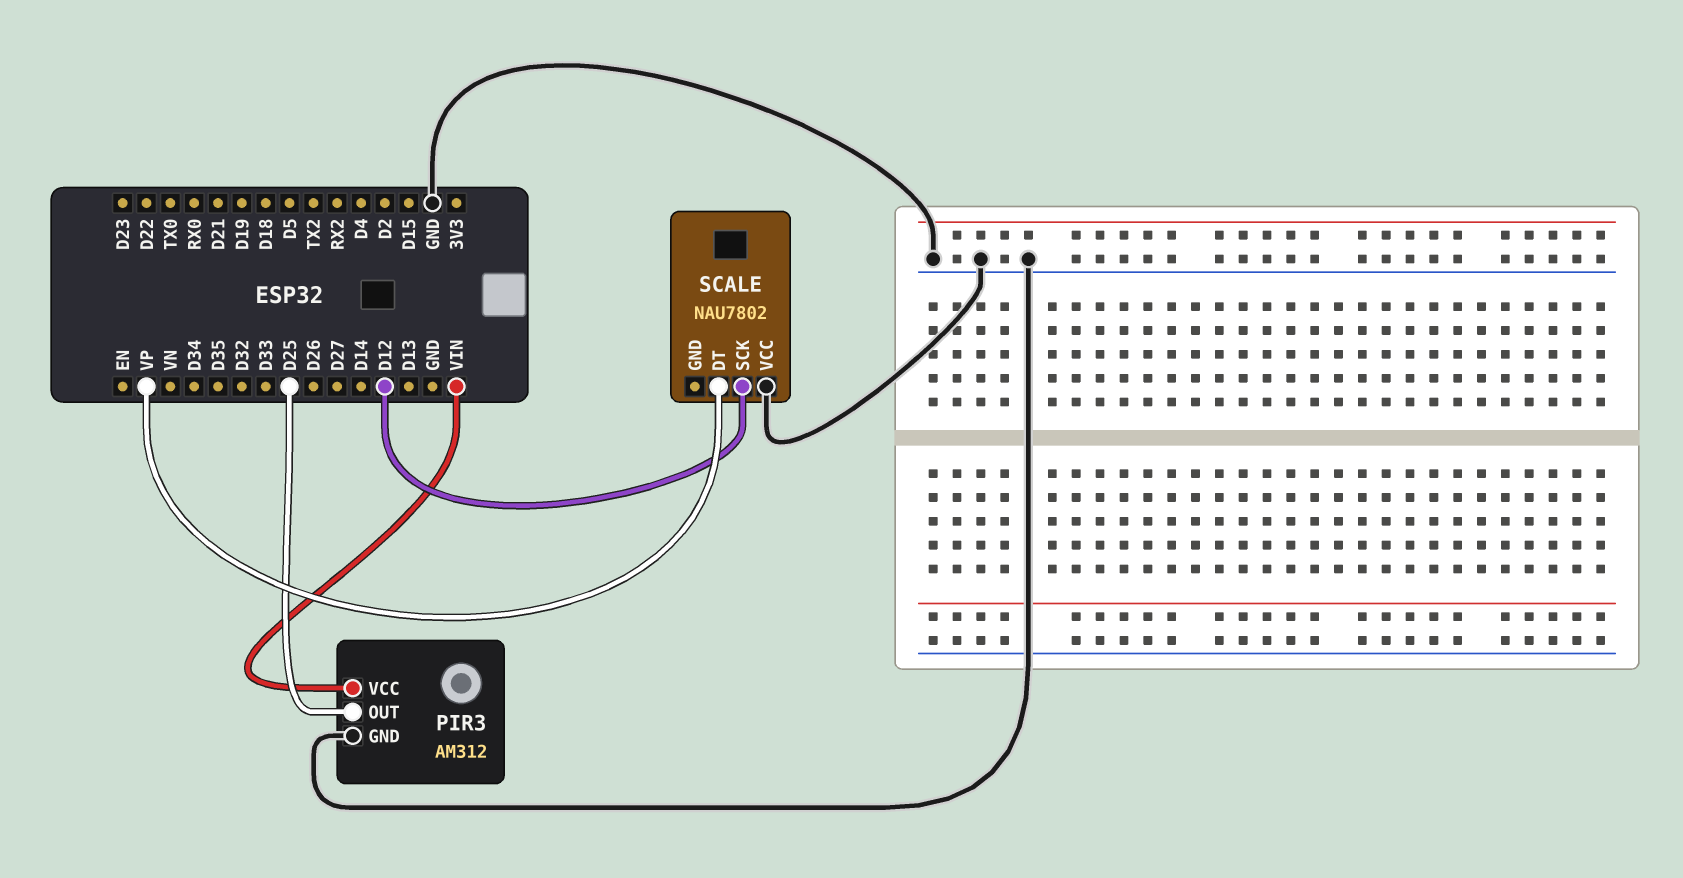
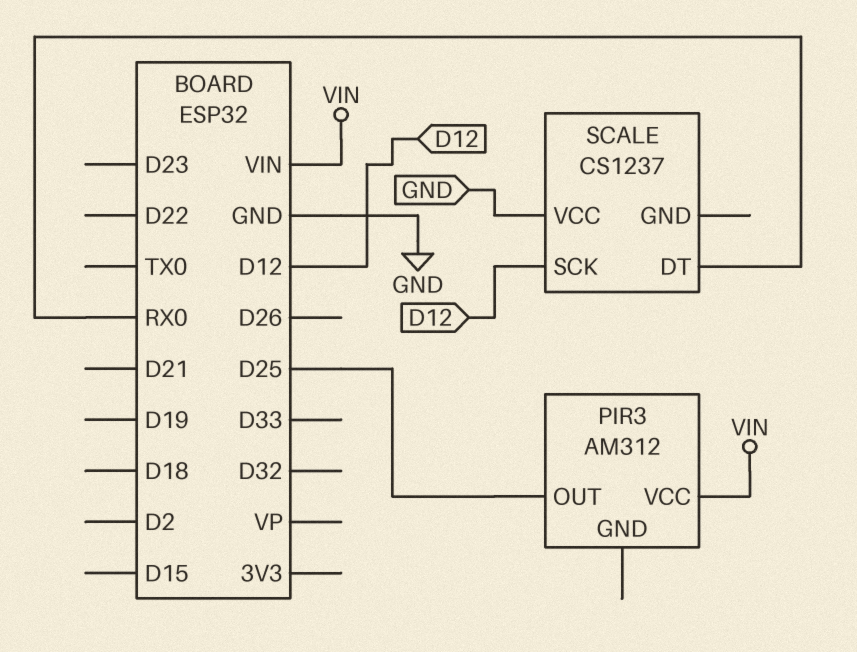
PIR3 pin GND: GND -> none
SCALE: NAU7802 -> CS1237
SCALE pin DT: VP -> RX0

